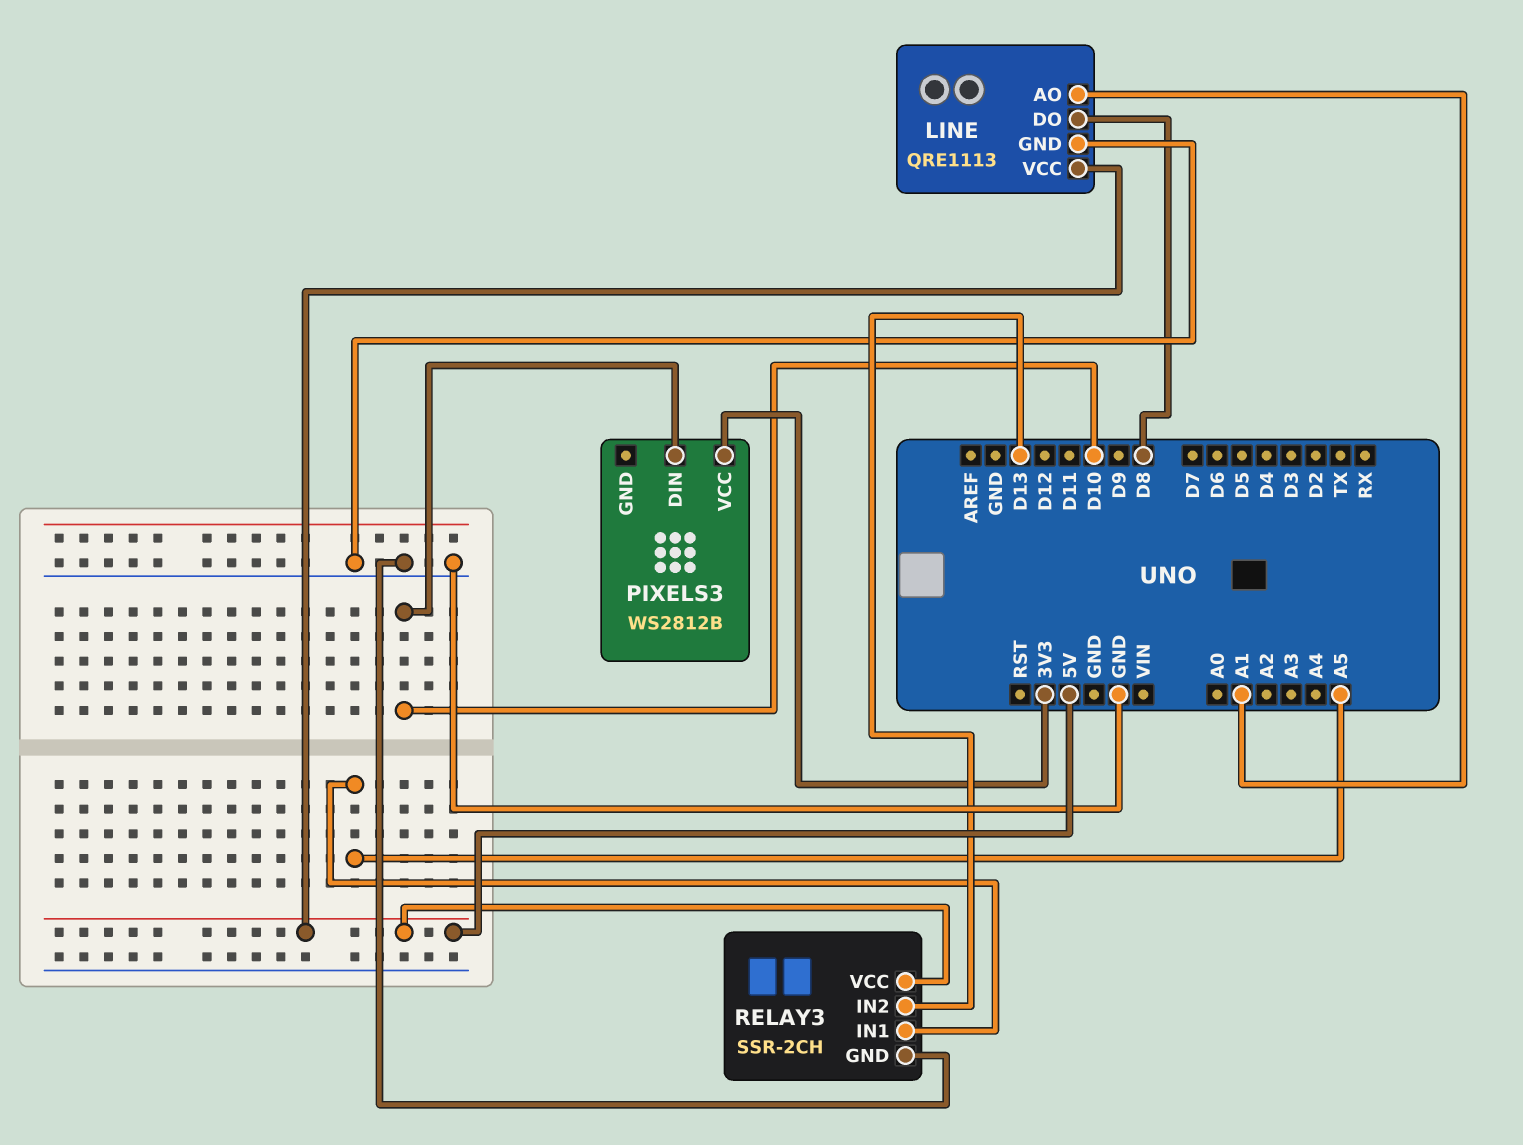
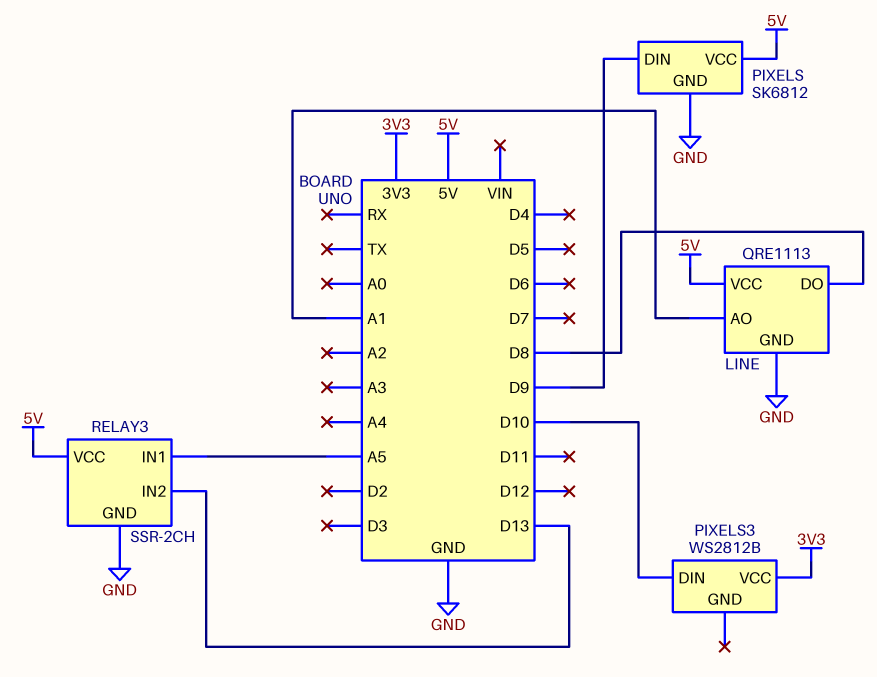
PIXELS: none -> SK6812
PIXELS pin DIN: none -> D9
PIXELS pin GND: none -> GND
PIXELS pin VCC: none -> 5V

